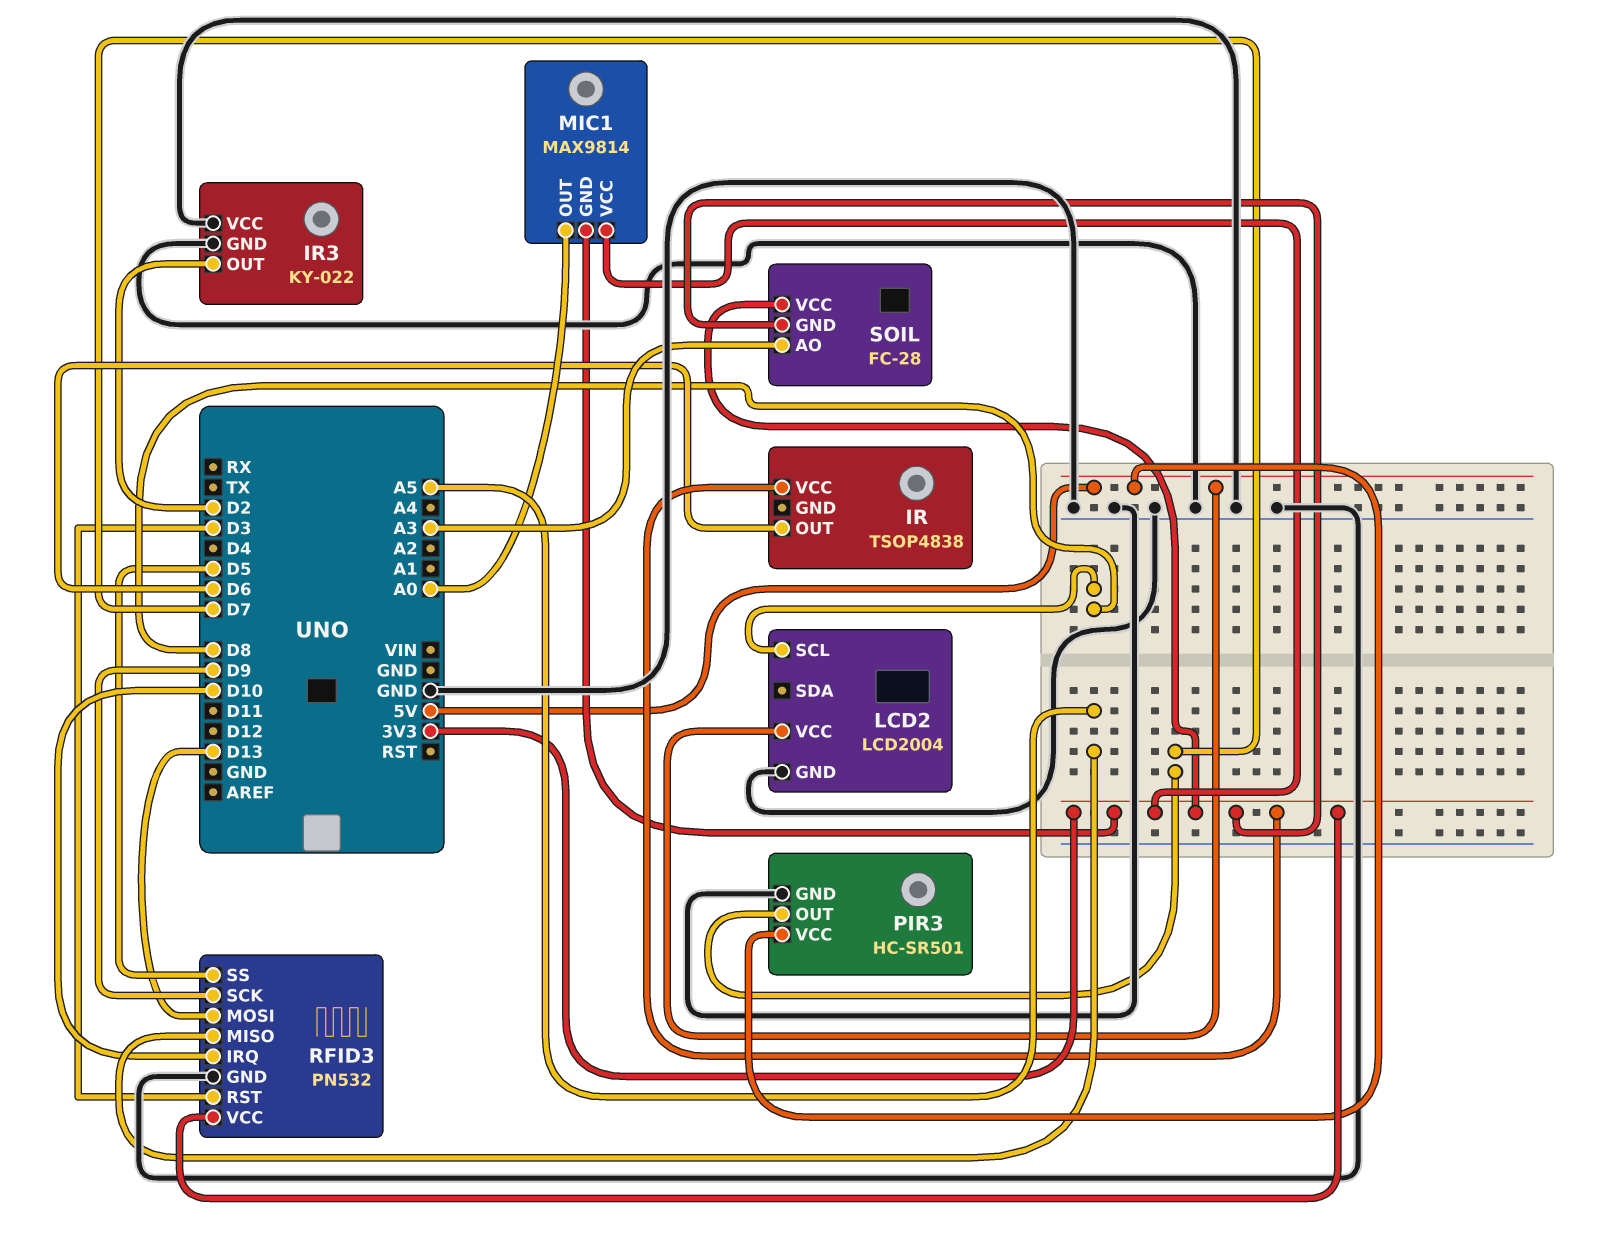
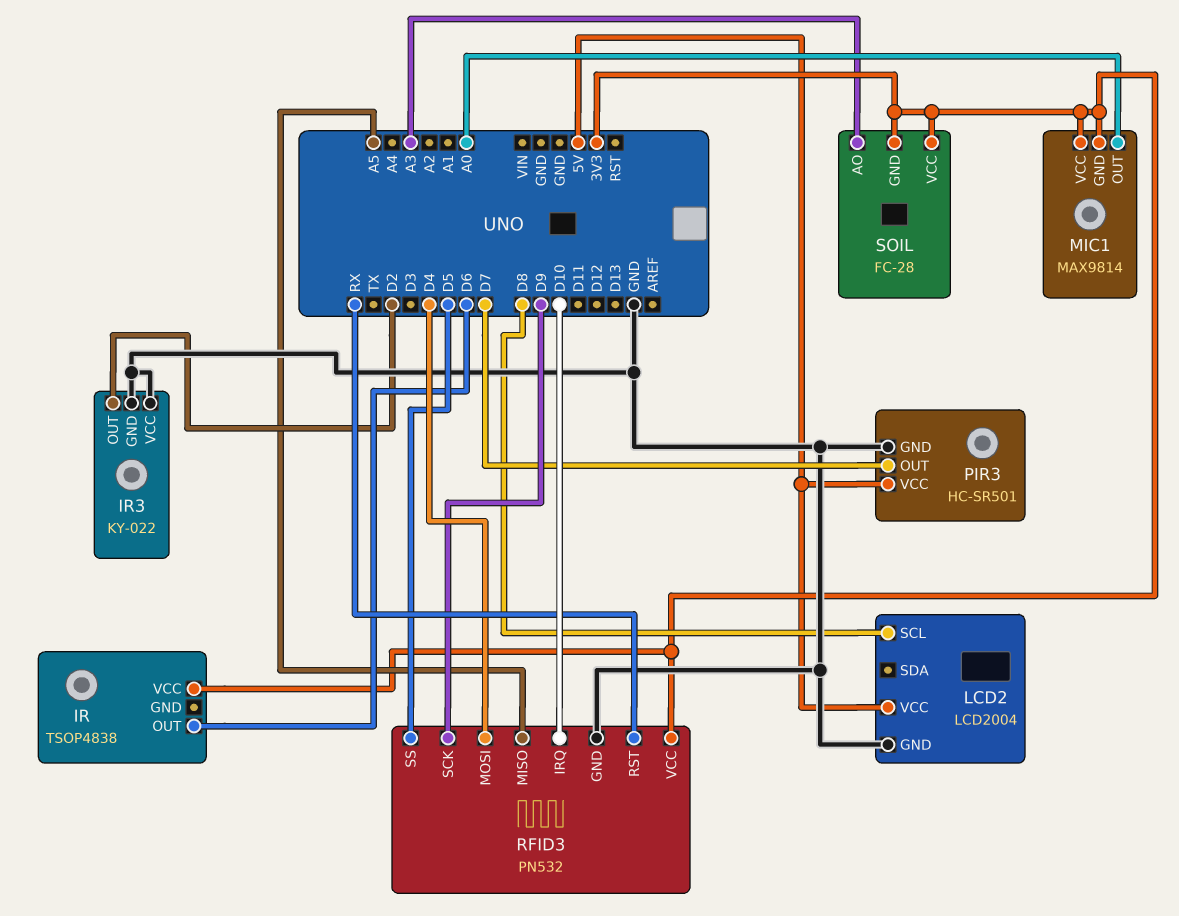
RFID3 pin MOSI: D13 -> D4
RFID3 pin RST: D3 -> RX

